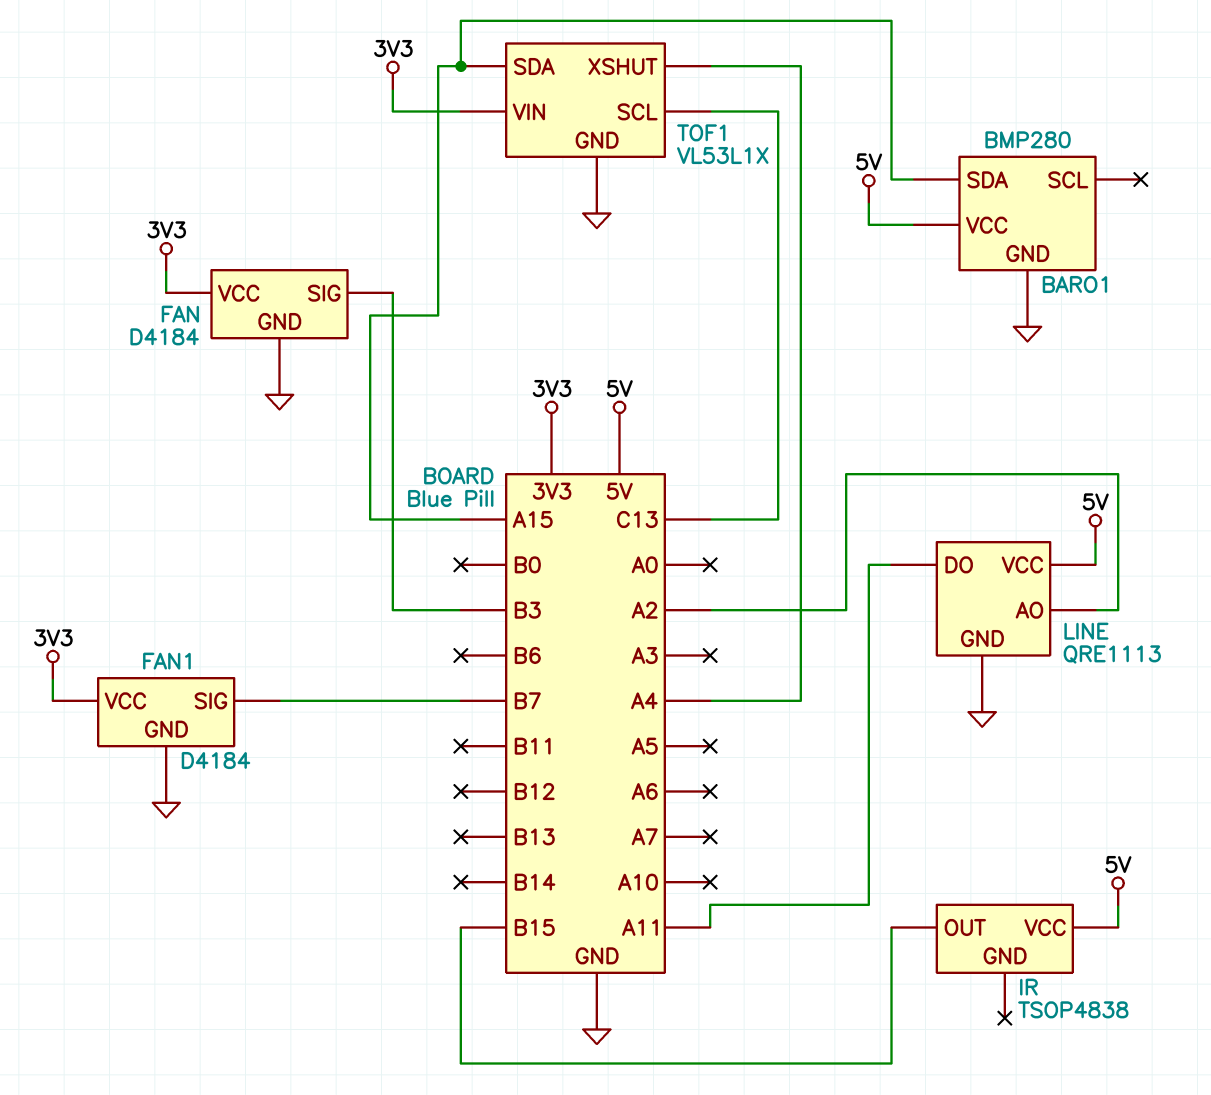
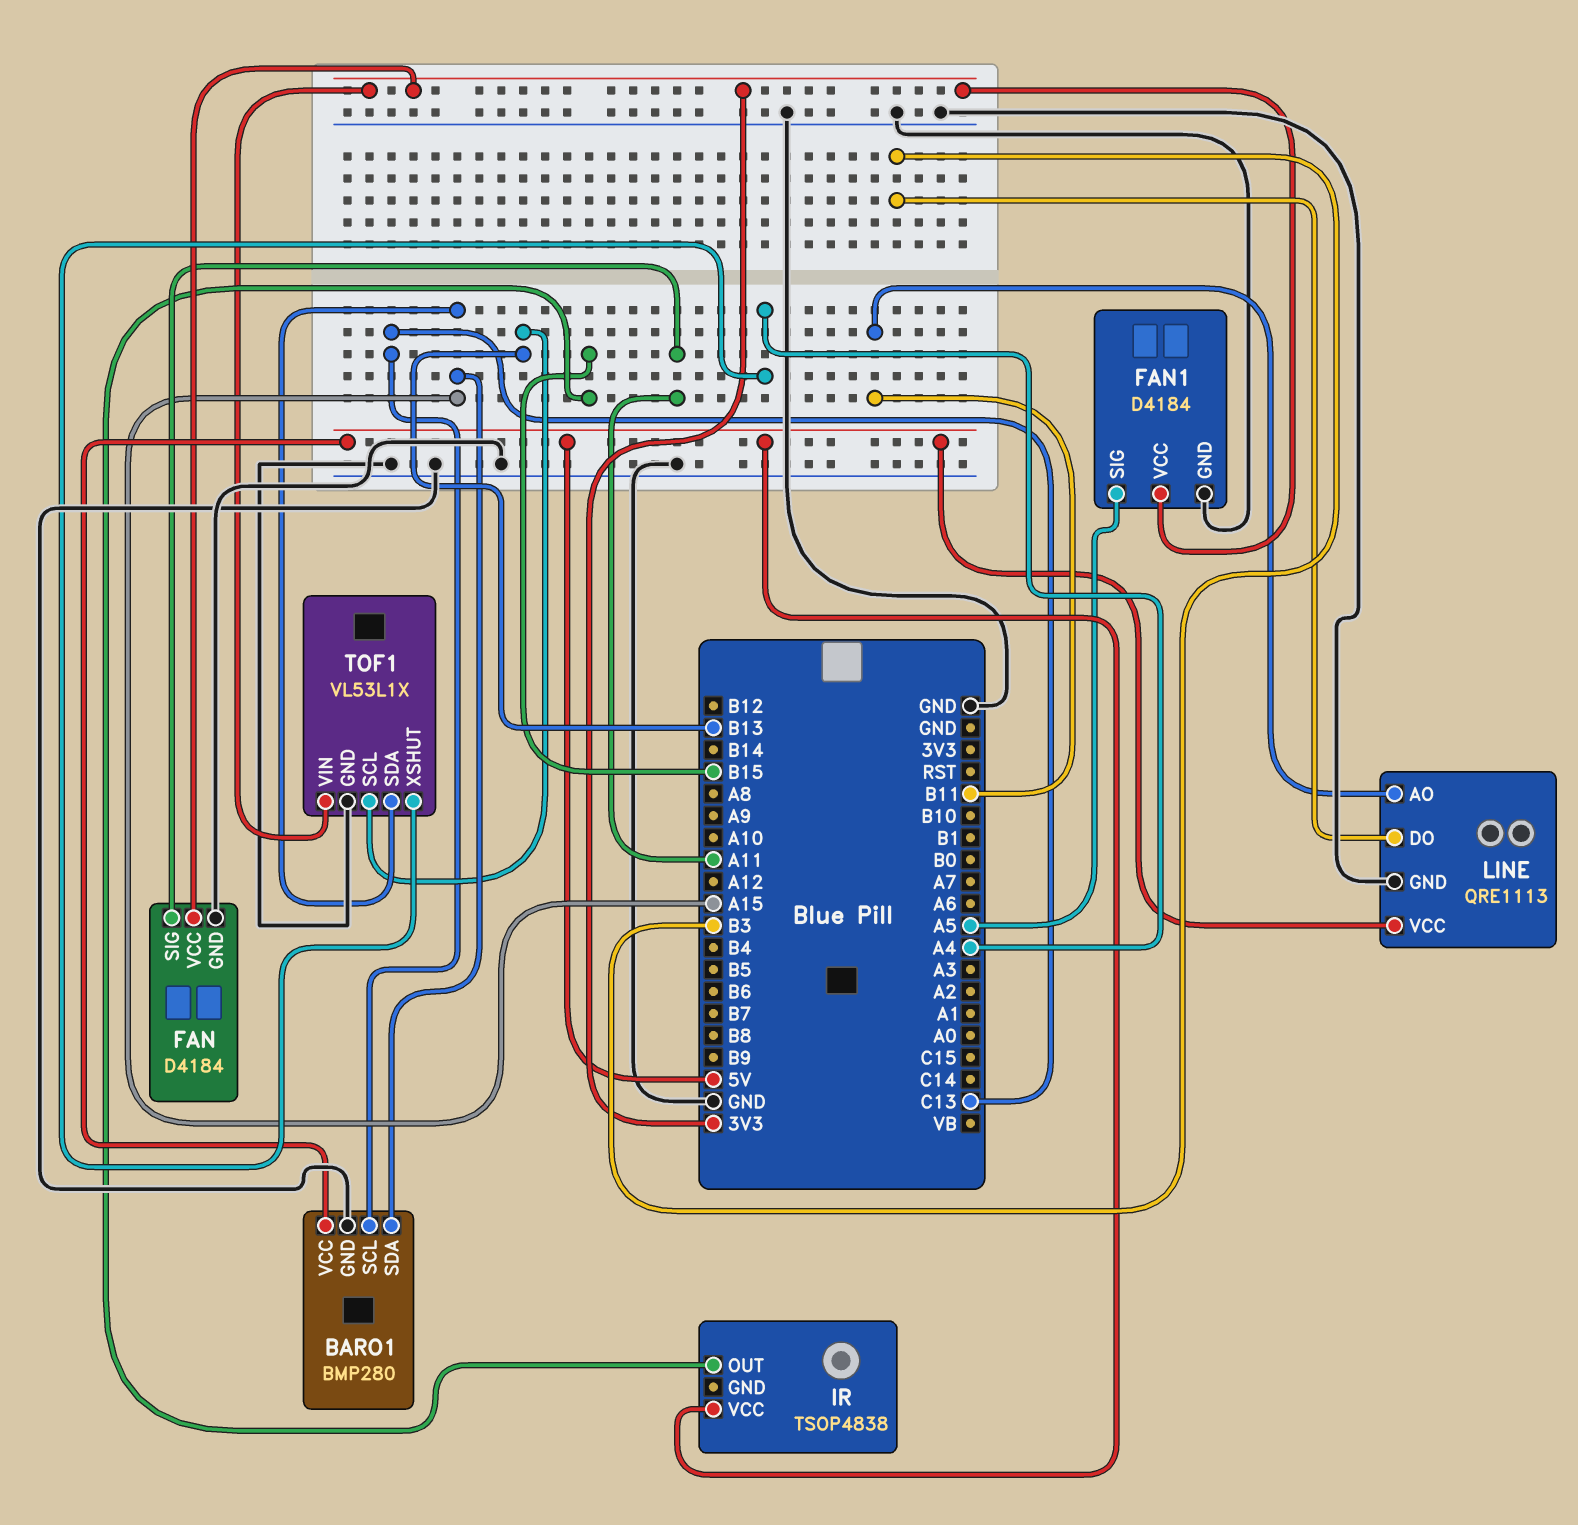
BARO1 pin SCL: none -> C13
FAN pin SIG: B3 -> A11
FAN1 pin SIG: B7 -> A5
LINE pin AO: A2 -> B11
LINE pin DO: A11 -> B3
TOF1 pin SCL: C13 -> B13

